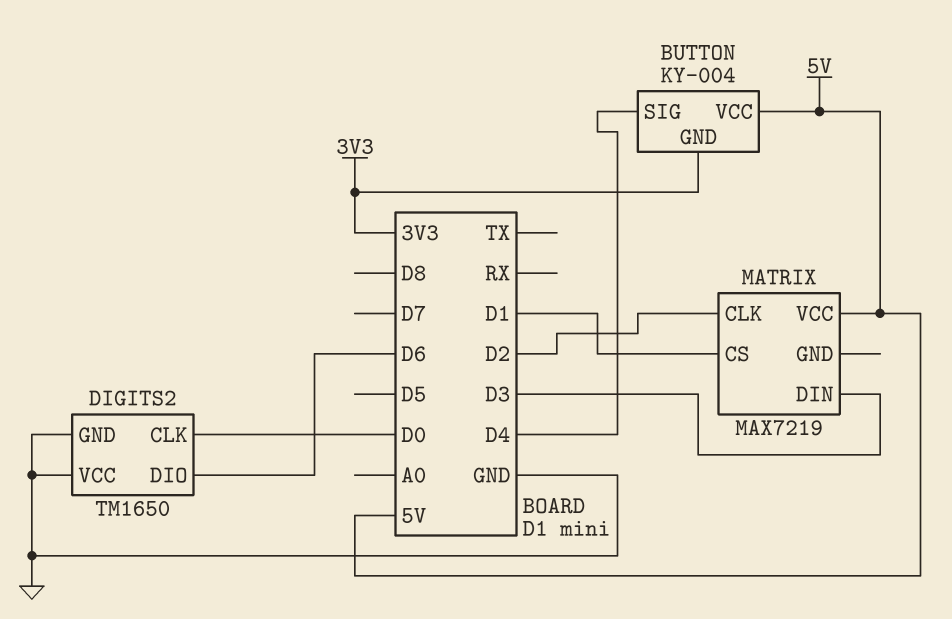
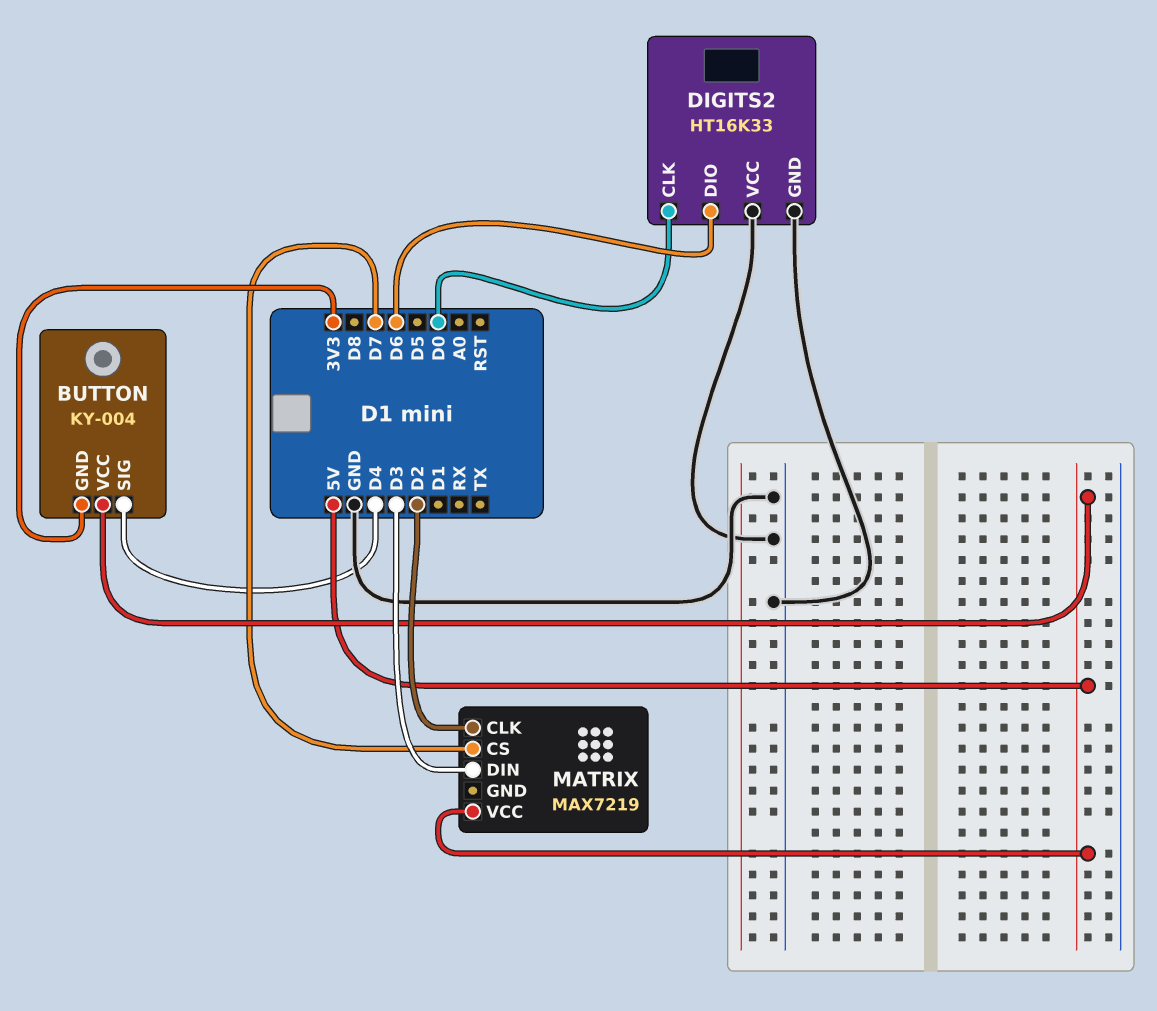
DIGITS2: TM1650 -> HT16K33
MATRIX pin CS: D1 -> D7

